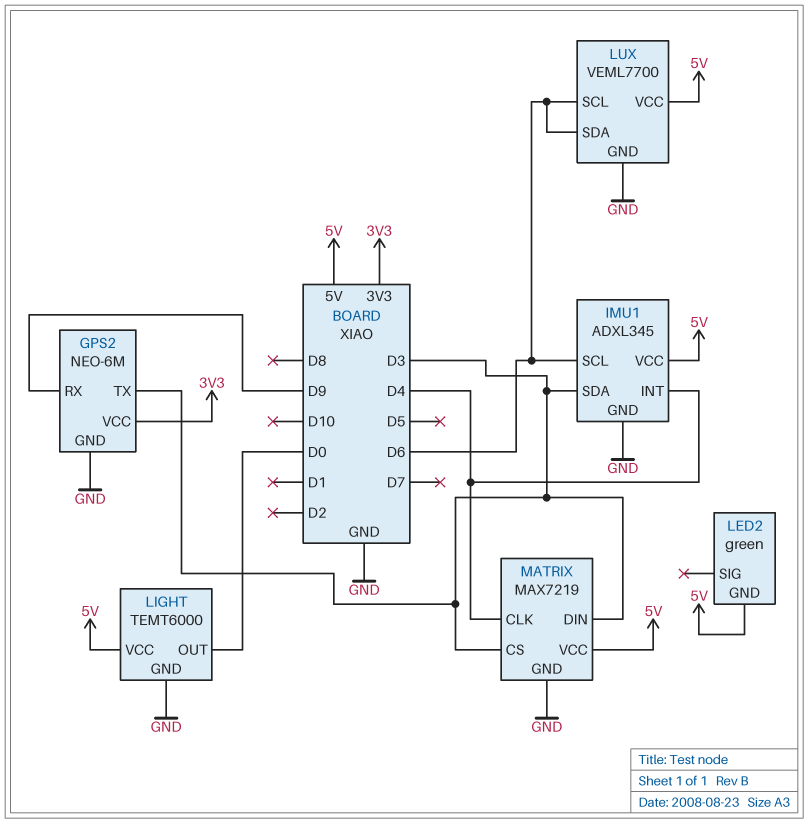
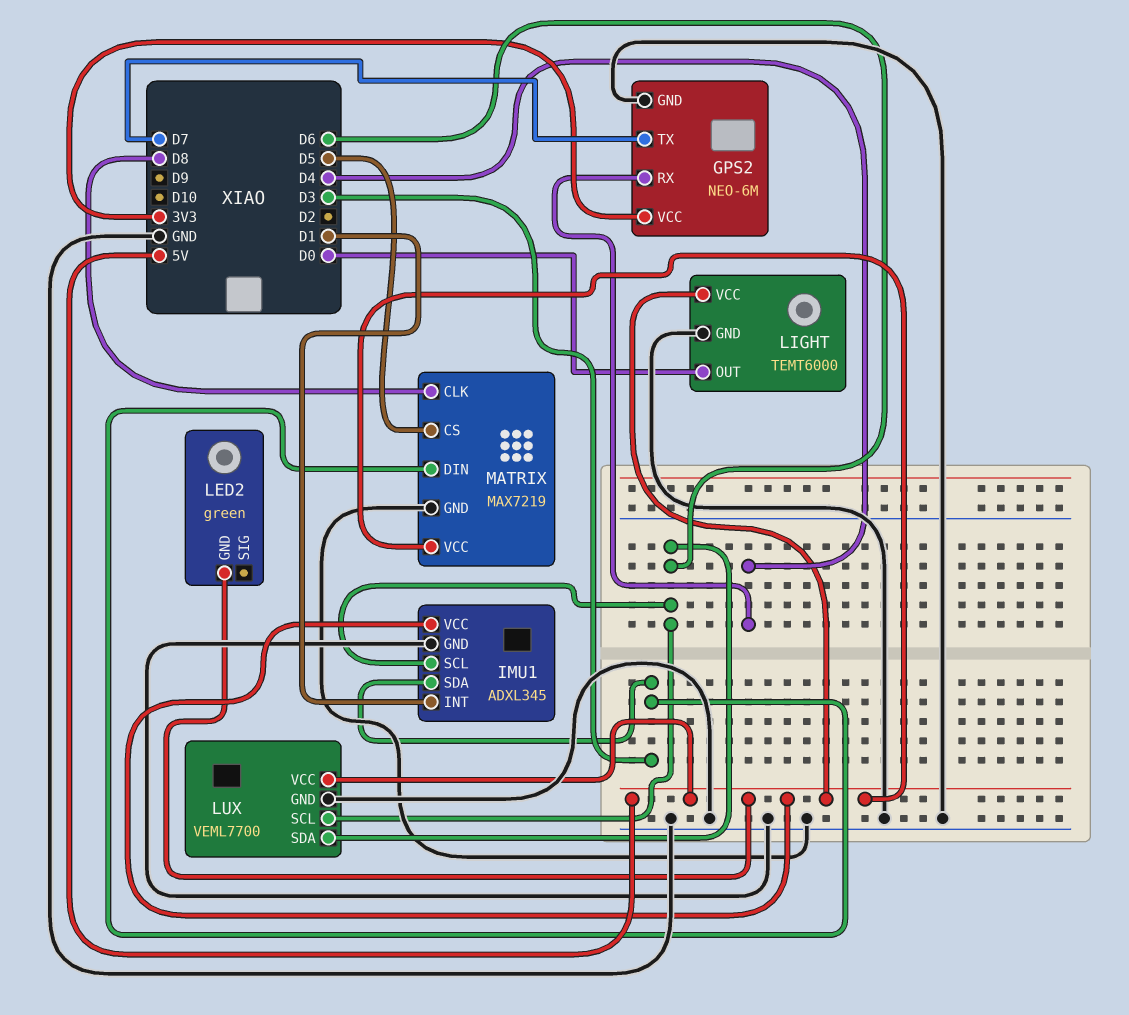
GPS2 pin RX: D9 -> D4
GPS2 pin TX: D3 -> D7
IMU1 pin INT: D4 -> D1
MATRIX pin CLK: D4 -> D8
MATRIX pin CS: D3 -> D5

